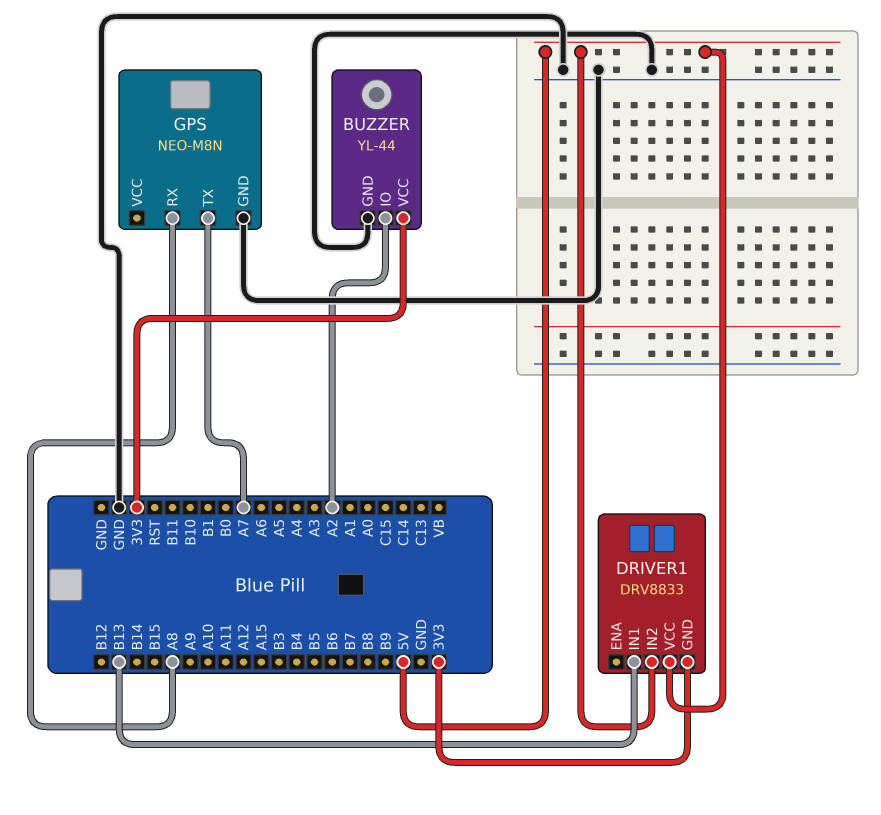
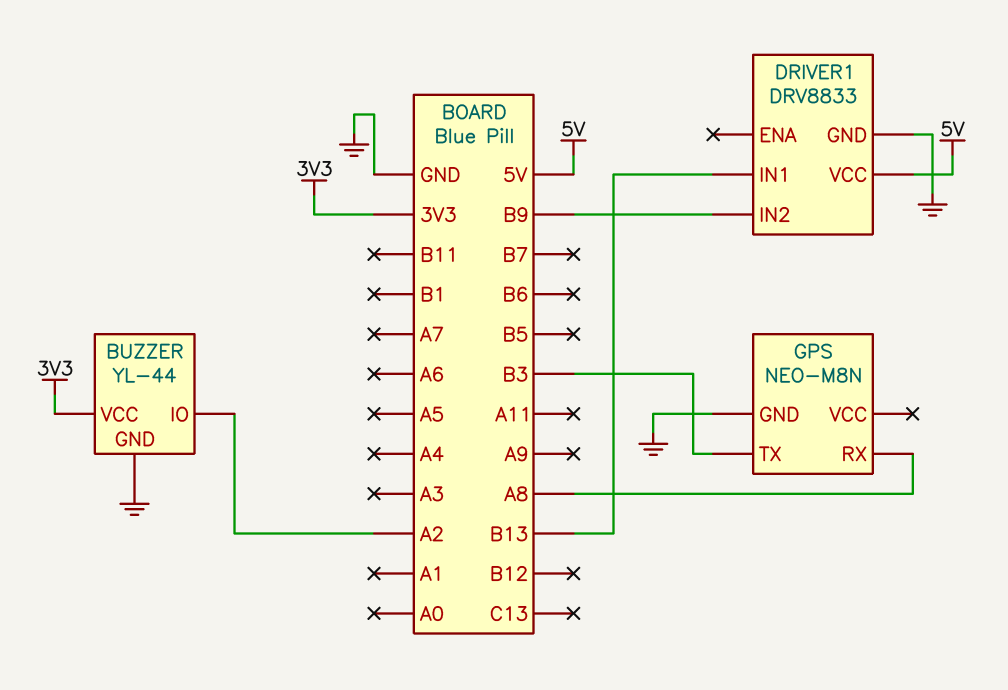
DRIVER1 pin GND: 3V3 -> GND
DRIVER1 pin IN2: 5V -> B9
GPS pin TX: A7 -> B3

